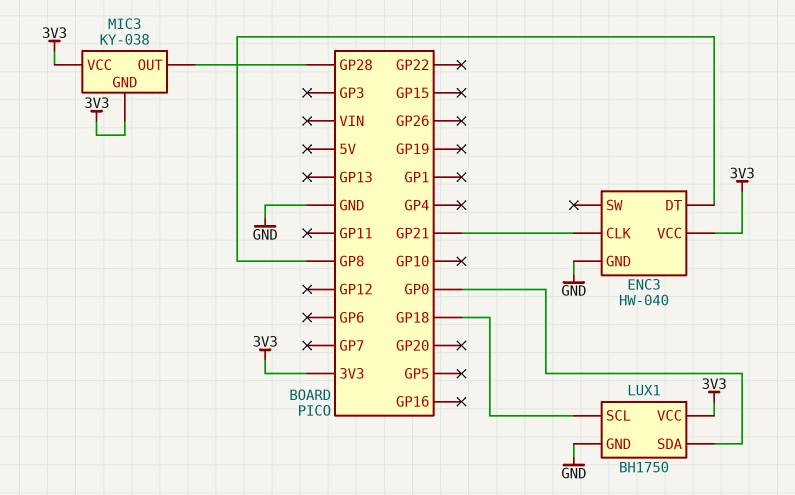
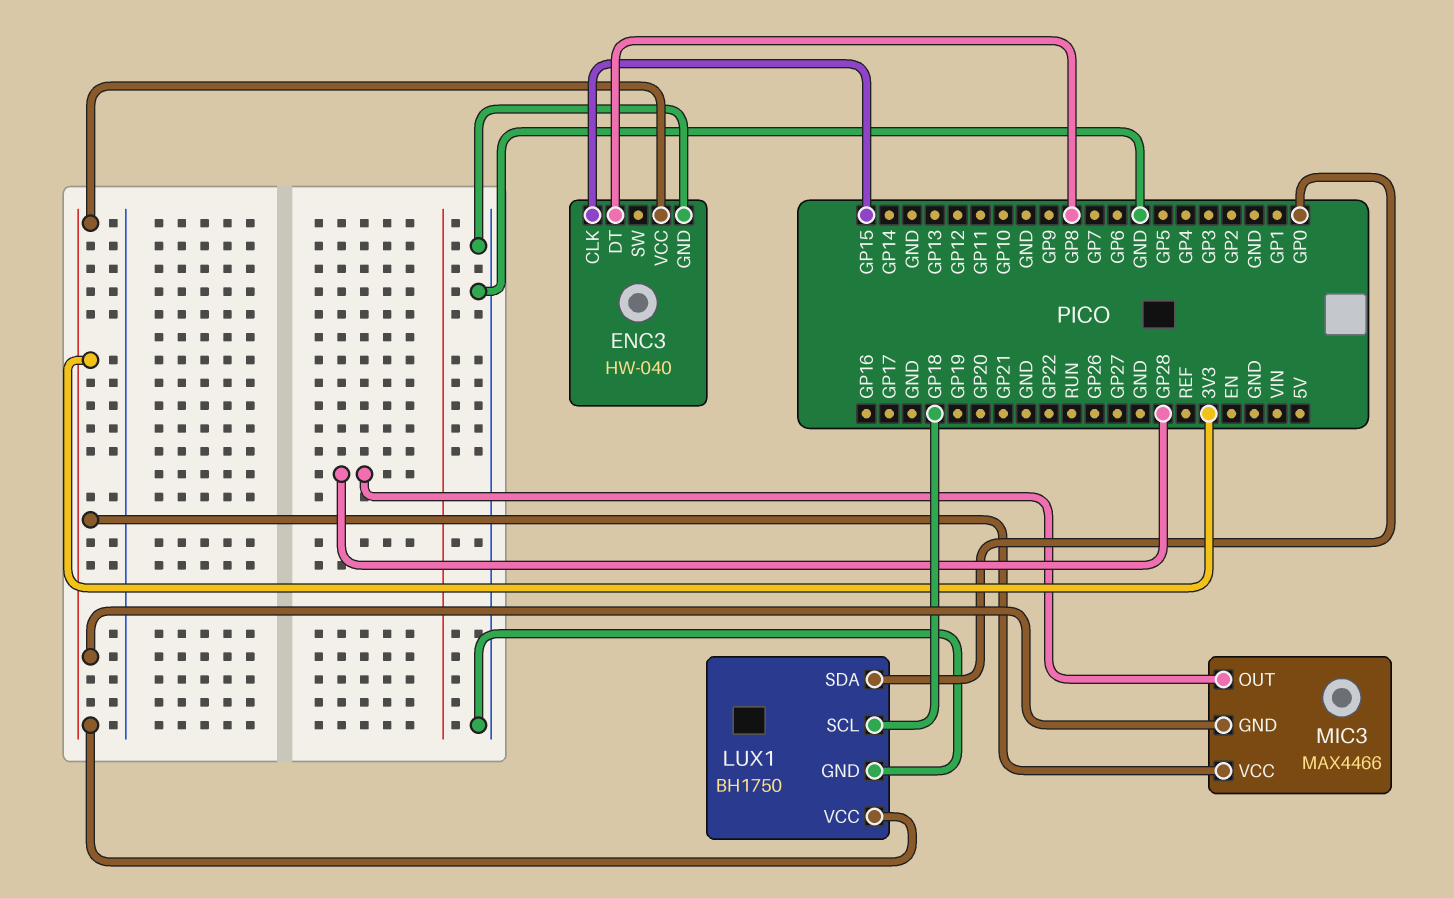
ENC3 pin CLK: GP21 -> GP15
MIC3: KY-038 -> MAX4466

